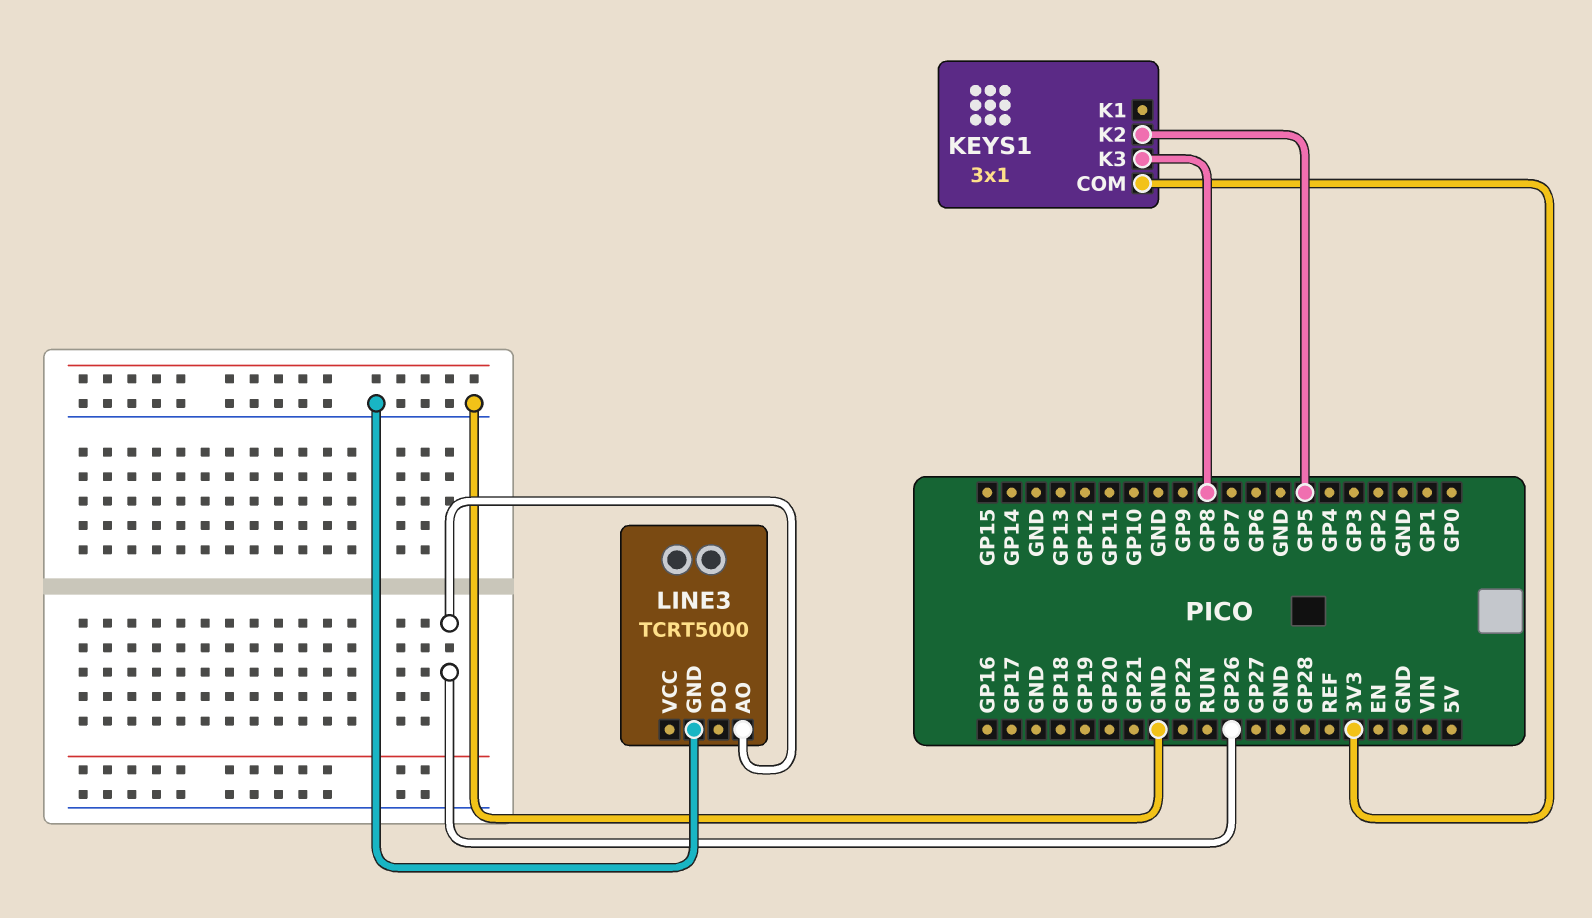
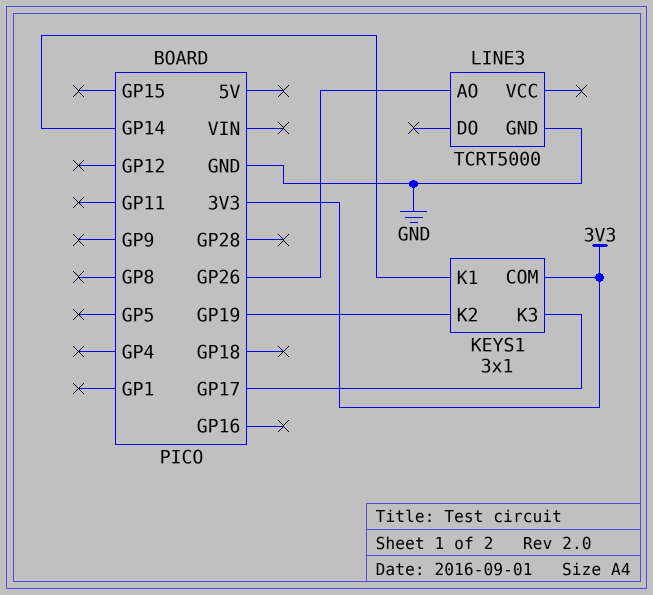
KEYS1 pin K1: none -> GP14
KEYS1 pin K2: GP5 -> GP19
KEYS1 pin K3: GP8 -> GP17

